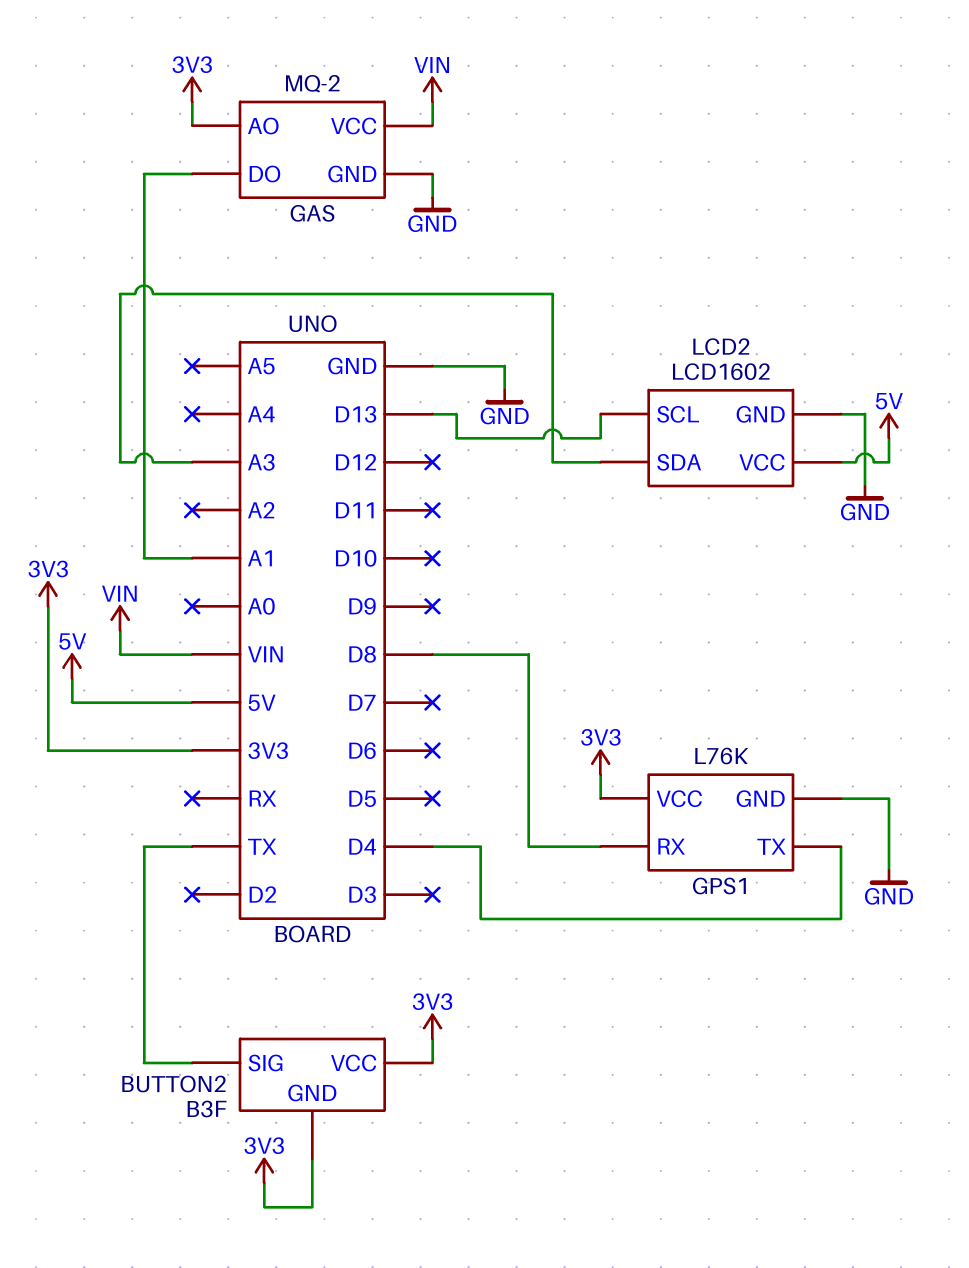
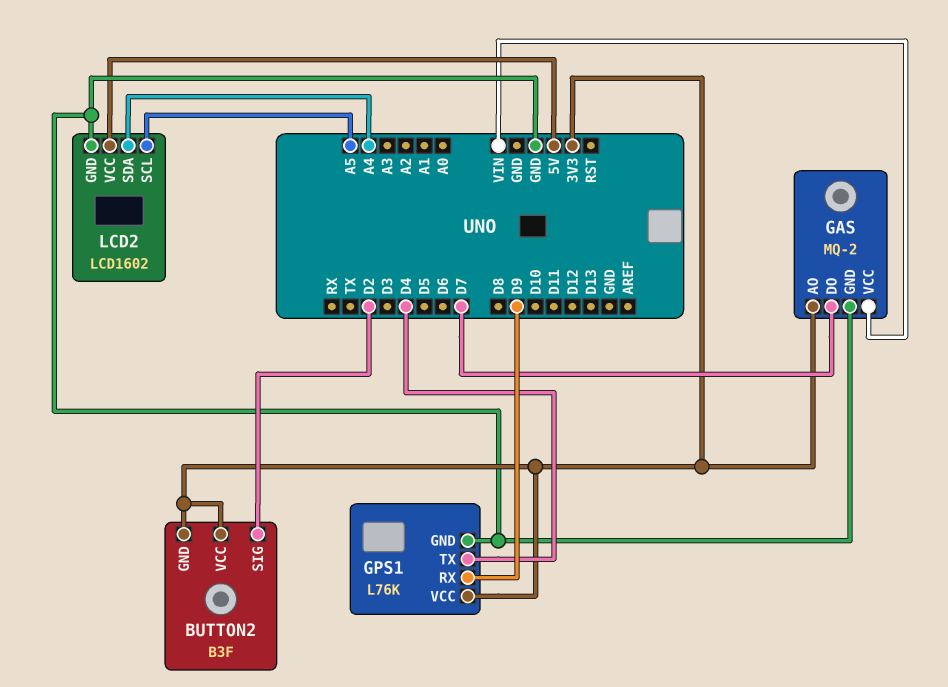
BUTTON2 pin SIG: TX -> D2
GAS pin DO: A1 -> D7
GPS1 pin RX: D8 -> D9
LCD2 pin SCL: D13 -> A5
LCD2 pin SDA: A3 -> A4

